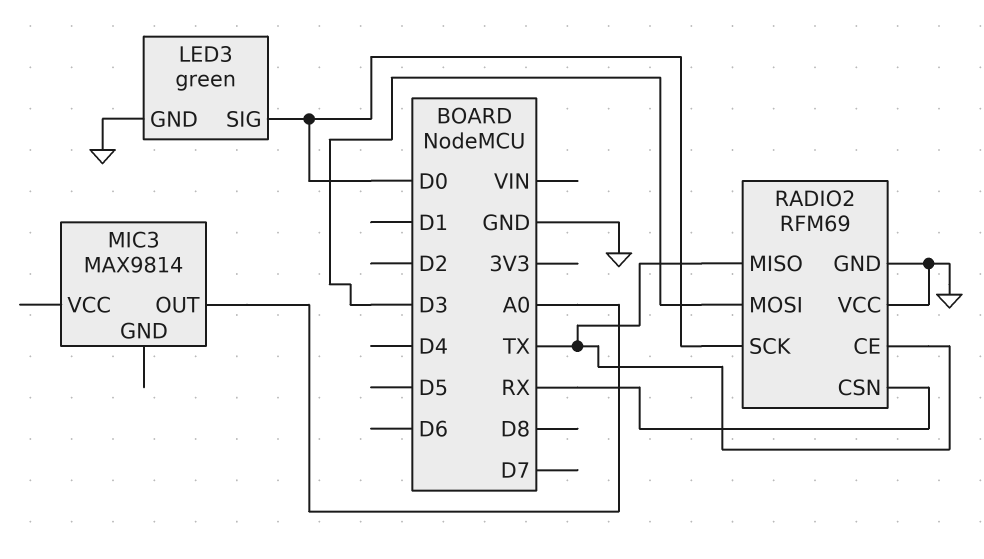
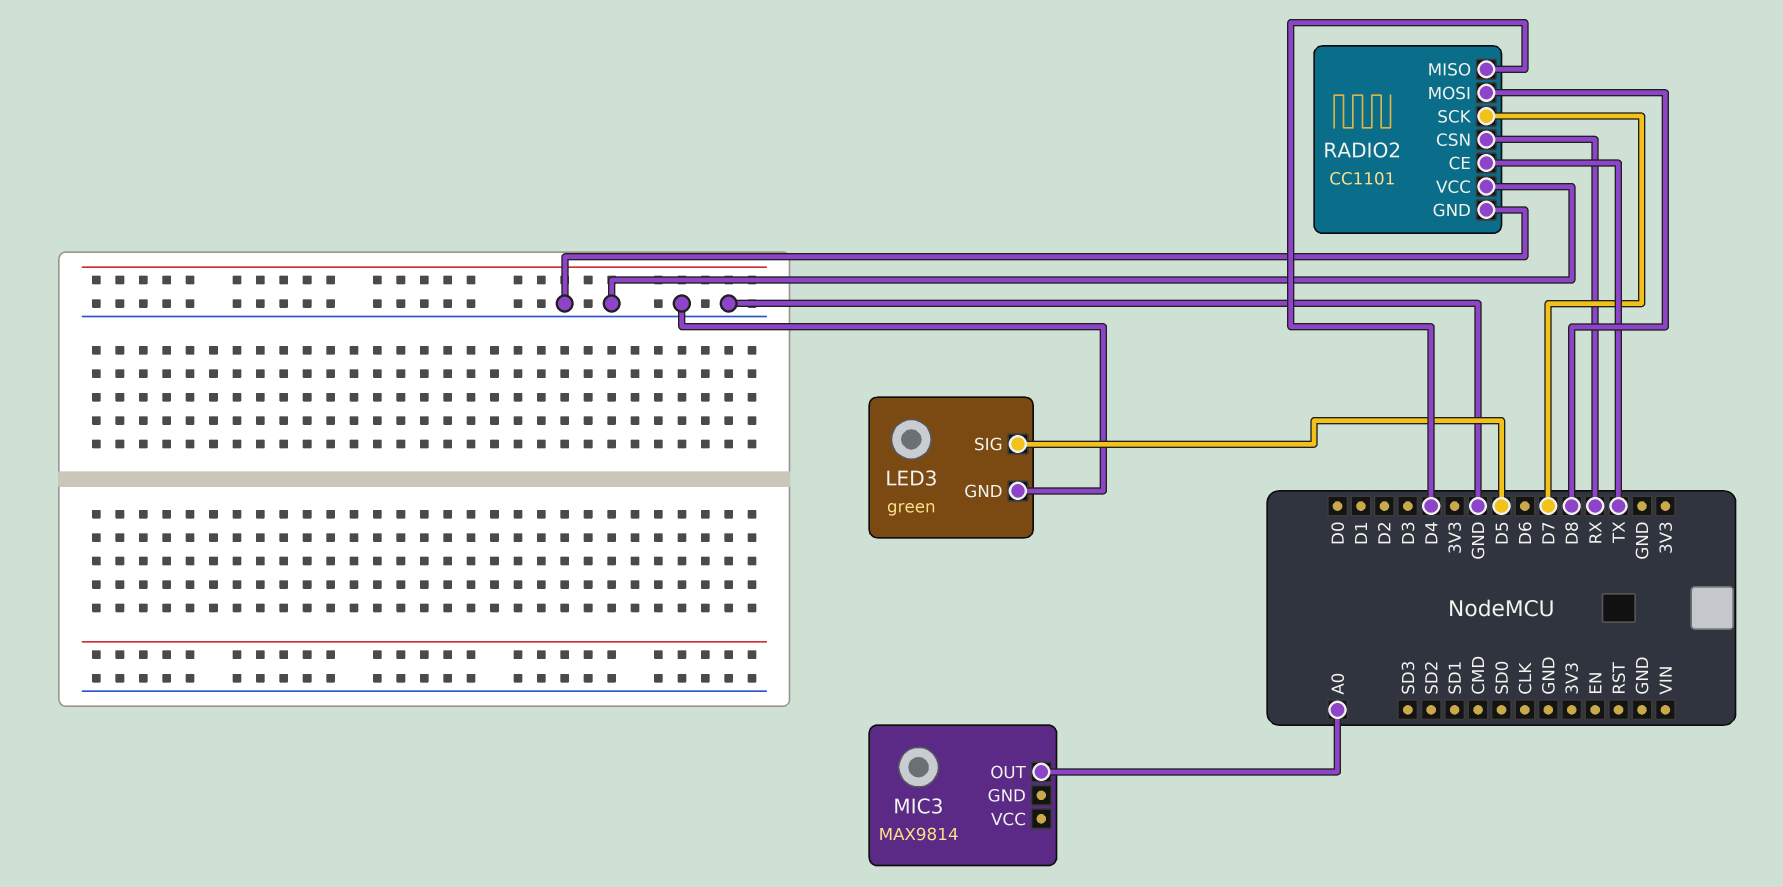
LED3 pin SIG: D0 -> D5
RADIO2: RFM69 -> CC1101
RADIO2 pin MISO: TX -> D4
RADIO2 pin MOSI: D3 -> D8
RADIO2 pin SCK: D0 -> D7

